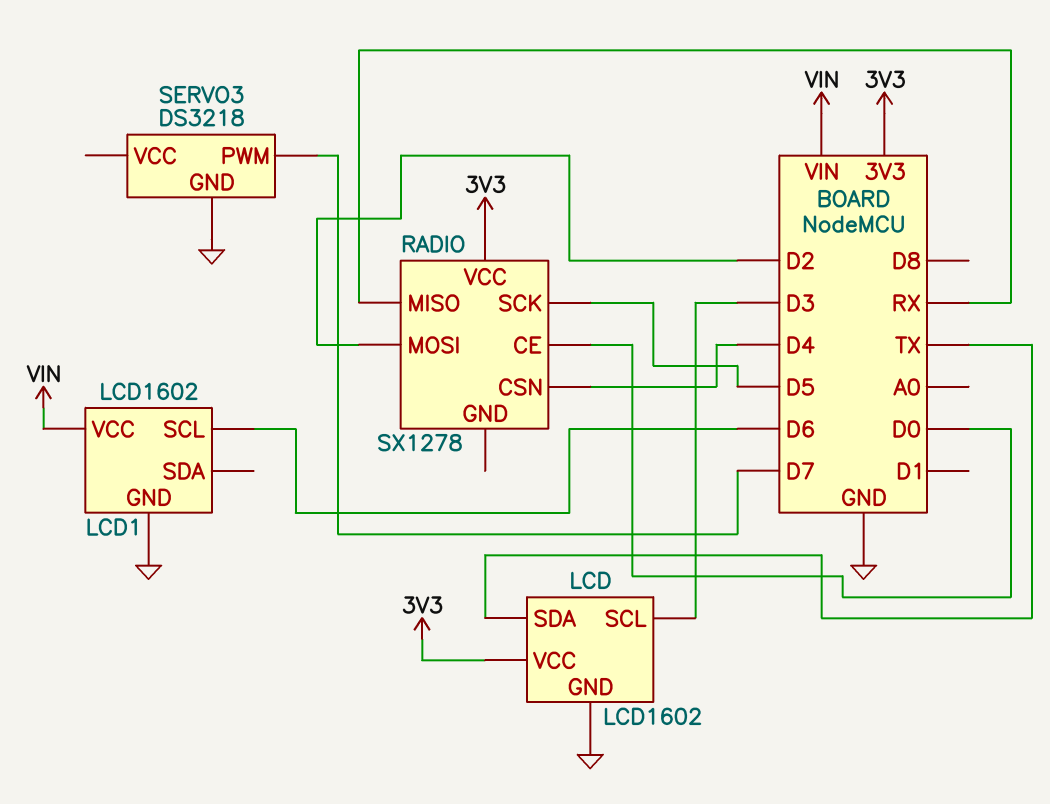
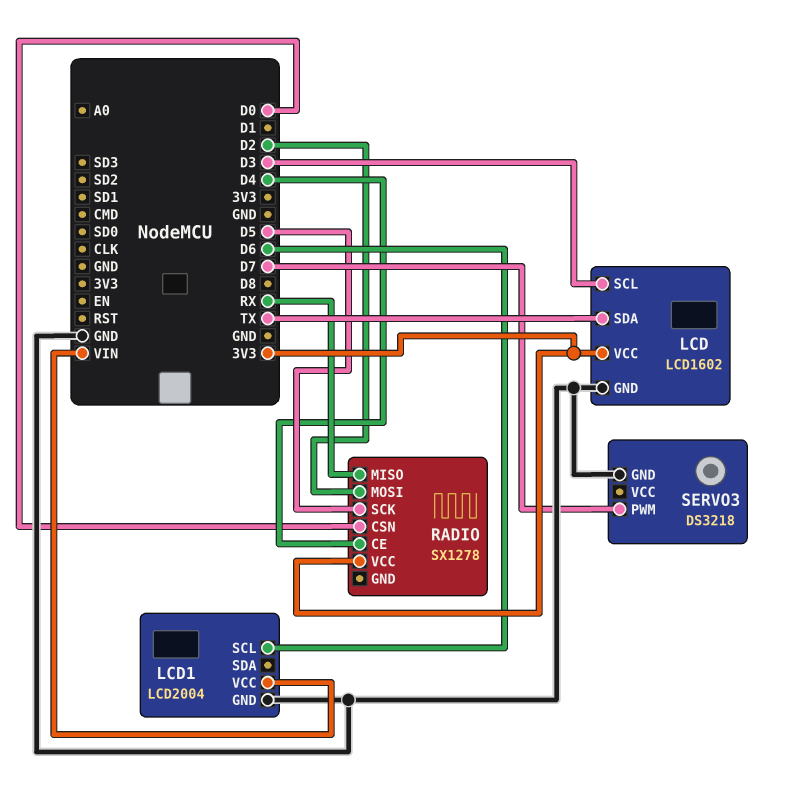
LCD1: LCD1602 -> LCD2004
RADIO pin CE: D0 -> D4
RADIO pin CSN: D4 -> D0

